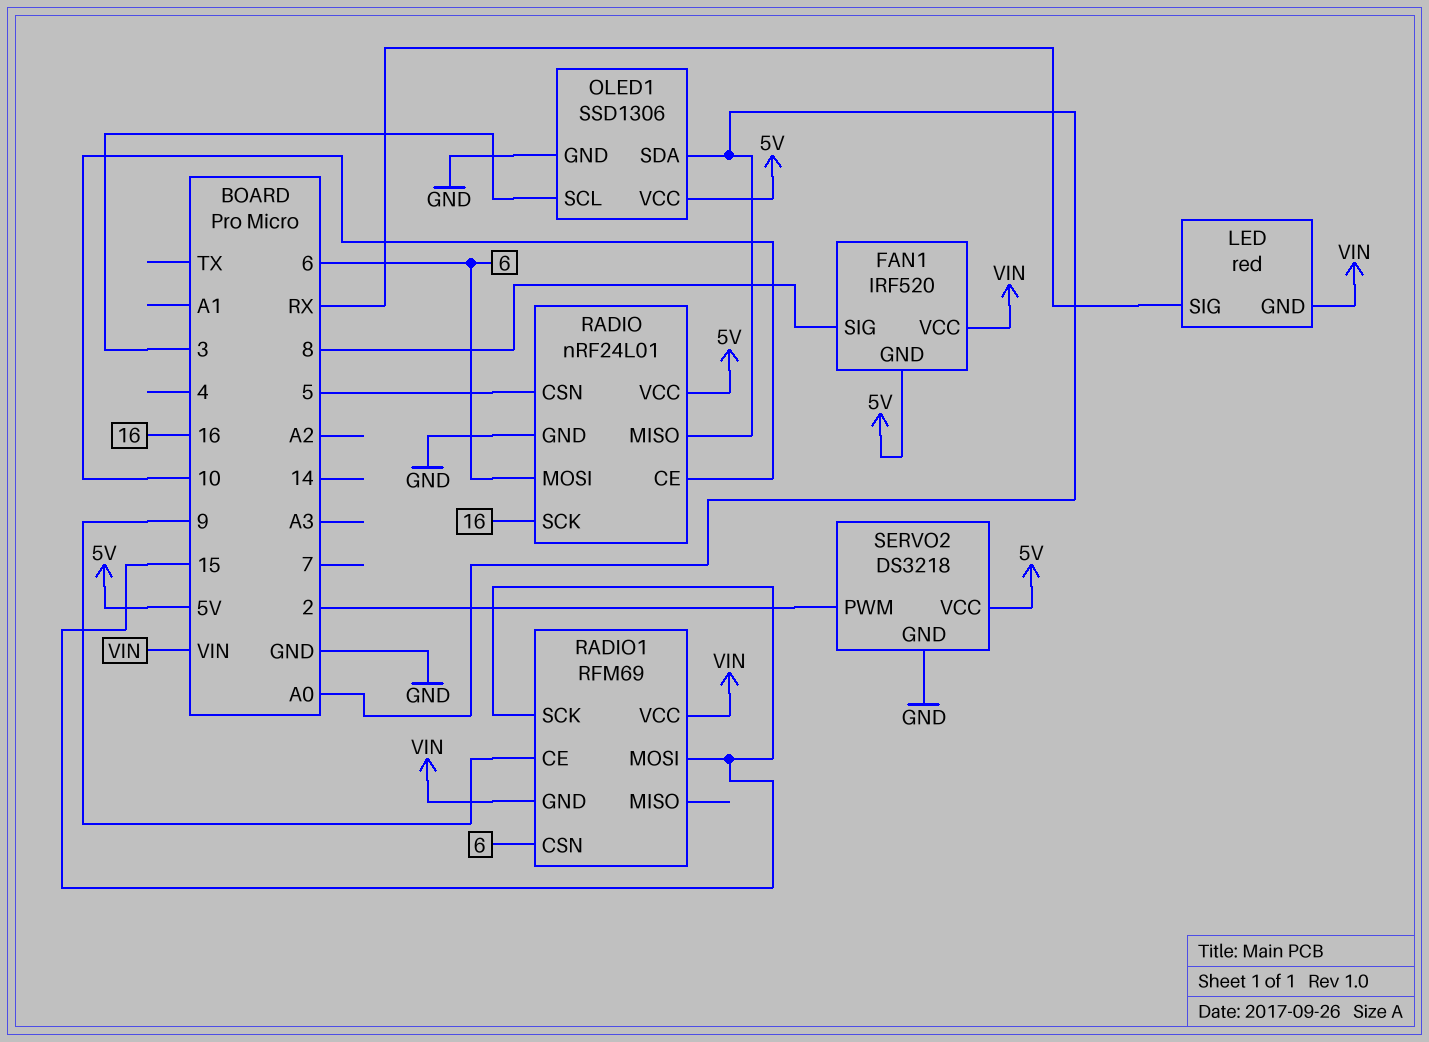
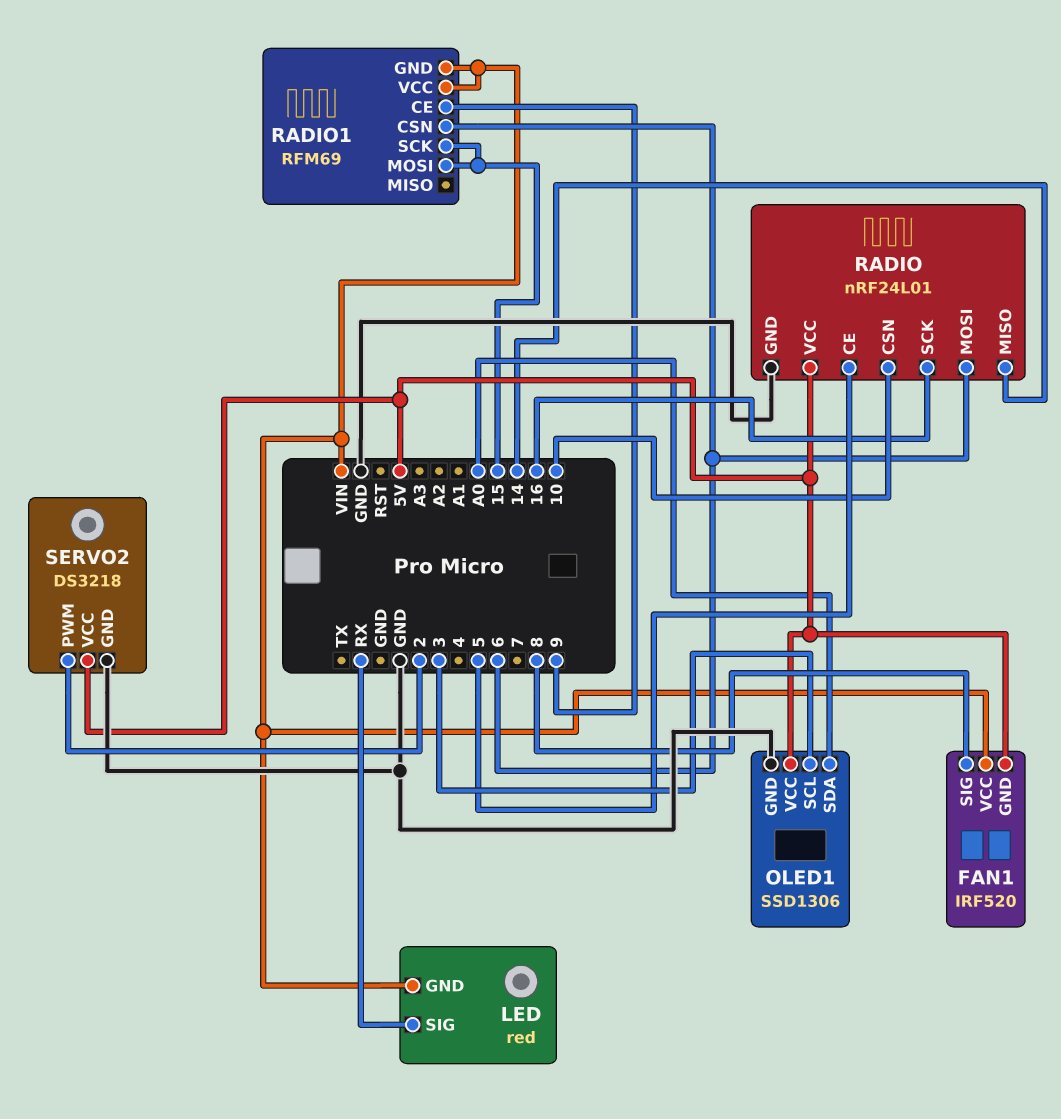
RADIO pin CE: 10 -> 5
RADIO pin CSN: 5 -> 10
RADIO pin MISO: A0 -> 14

